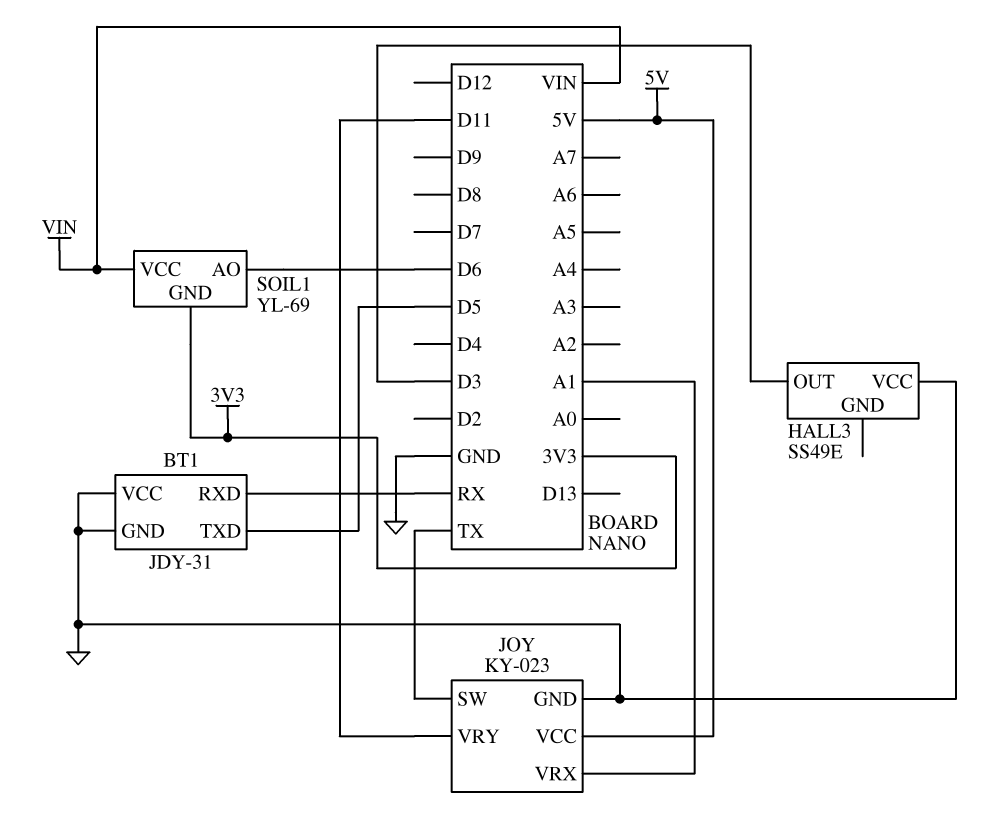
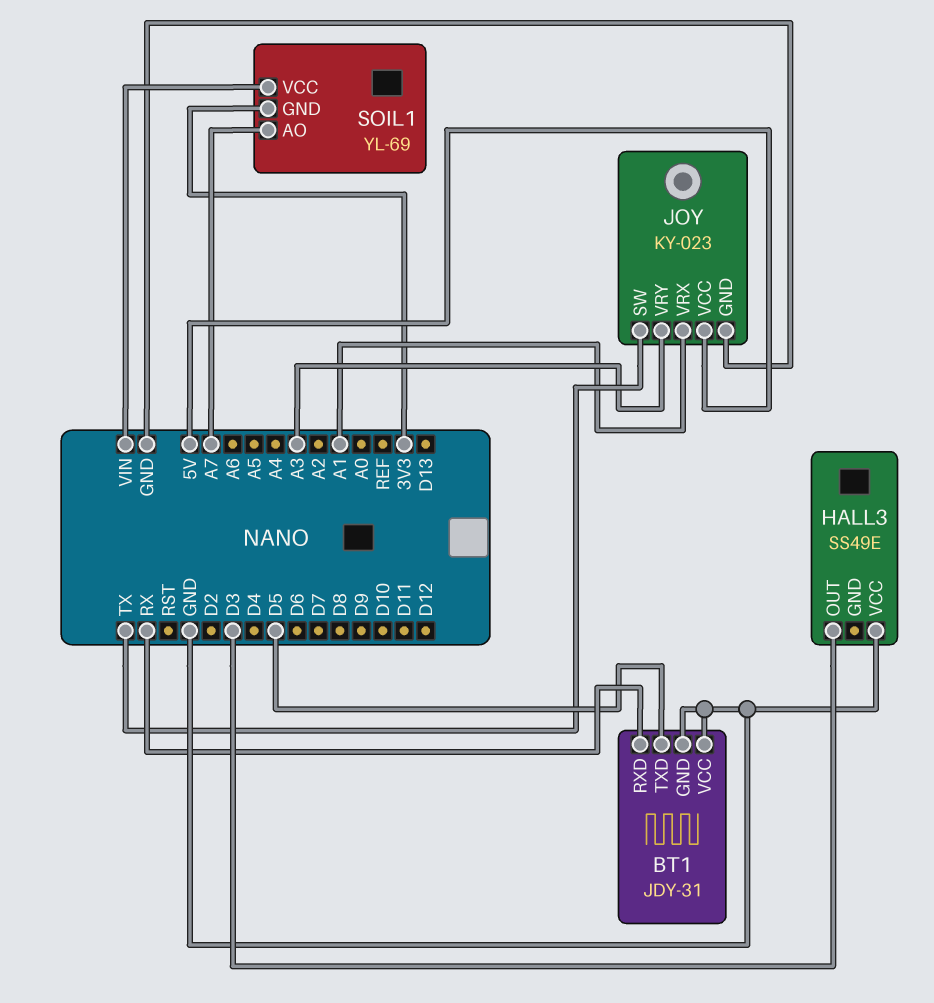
JOY pin VRY: D11 -> A3
SOIL1 pin AO: D6 -> A7

